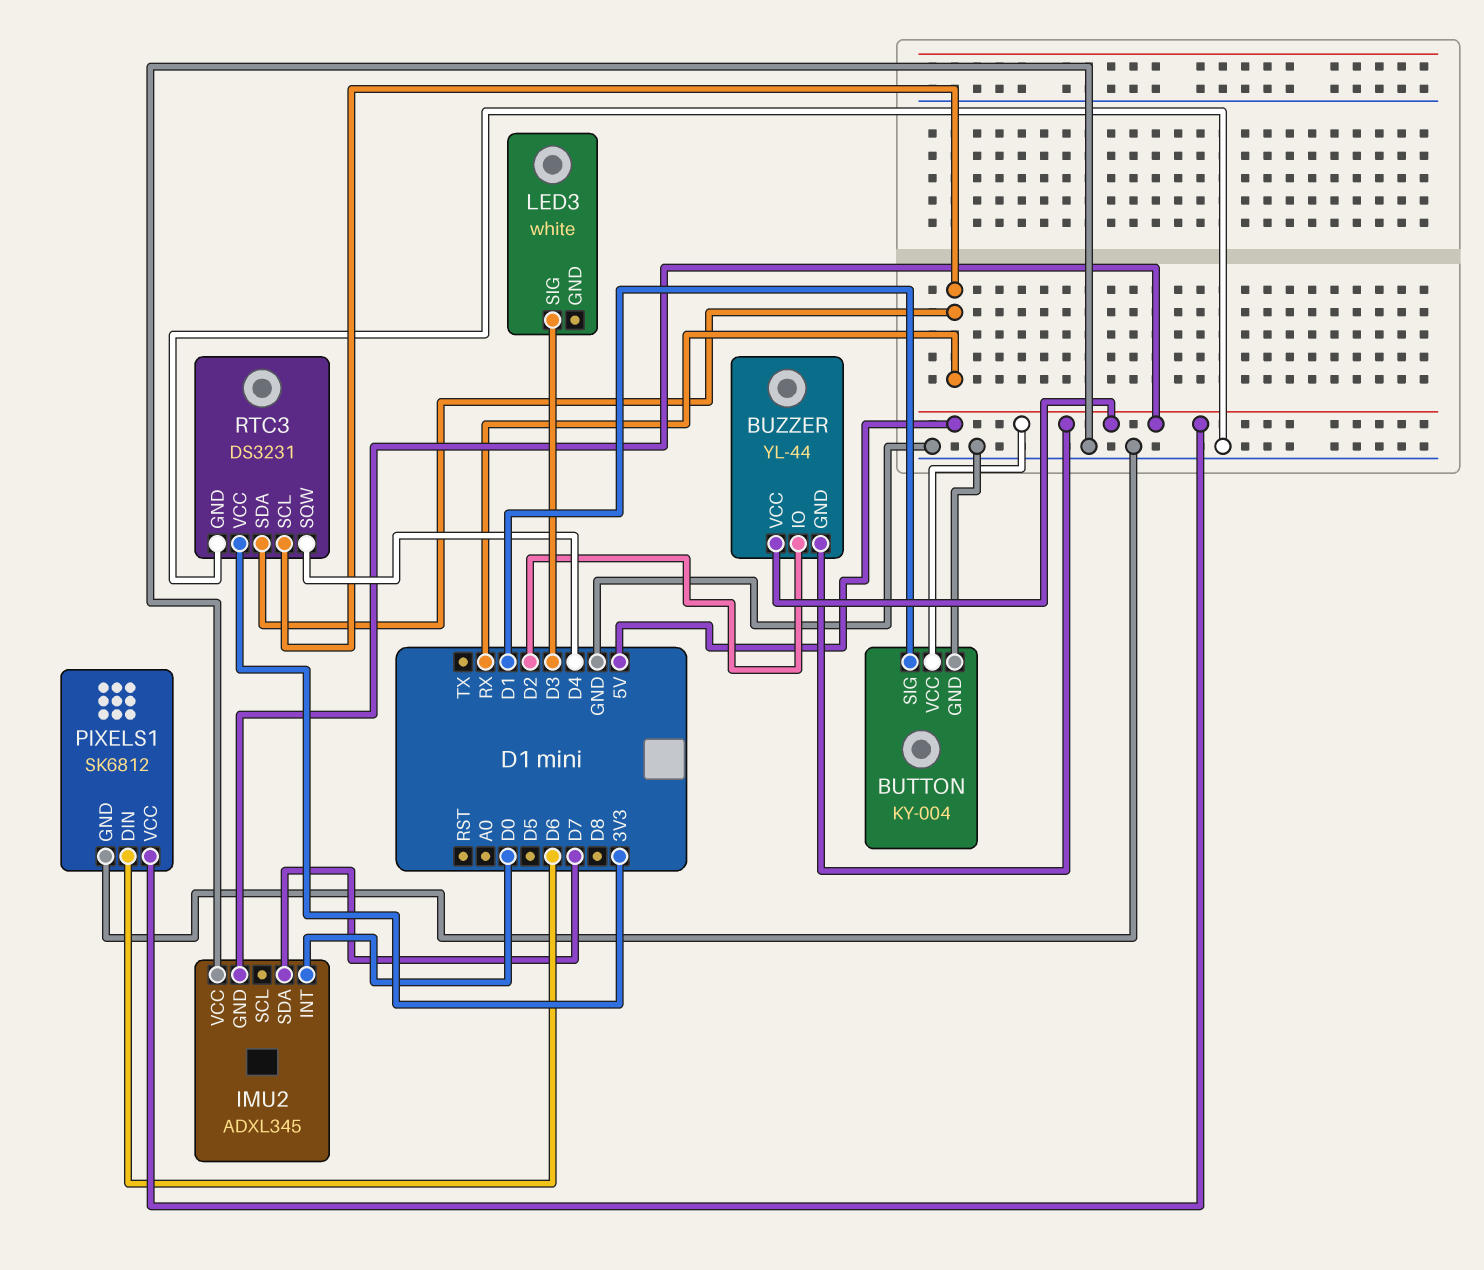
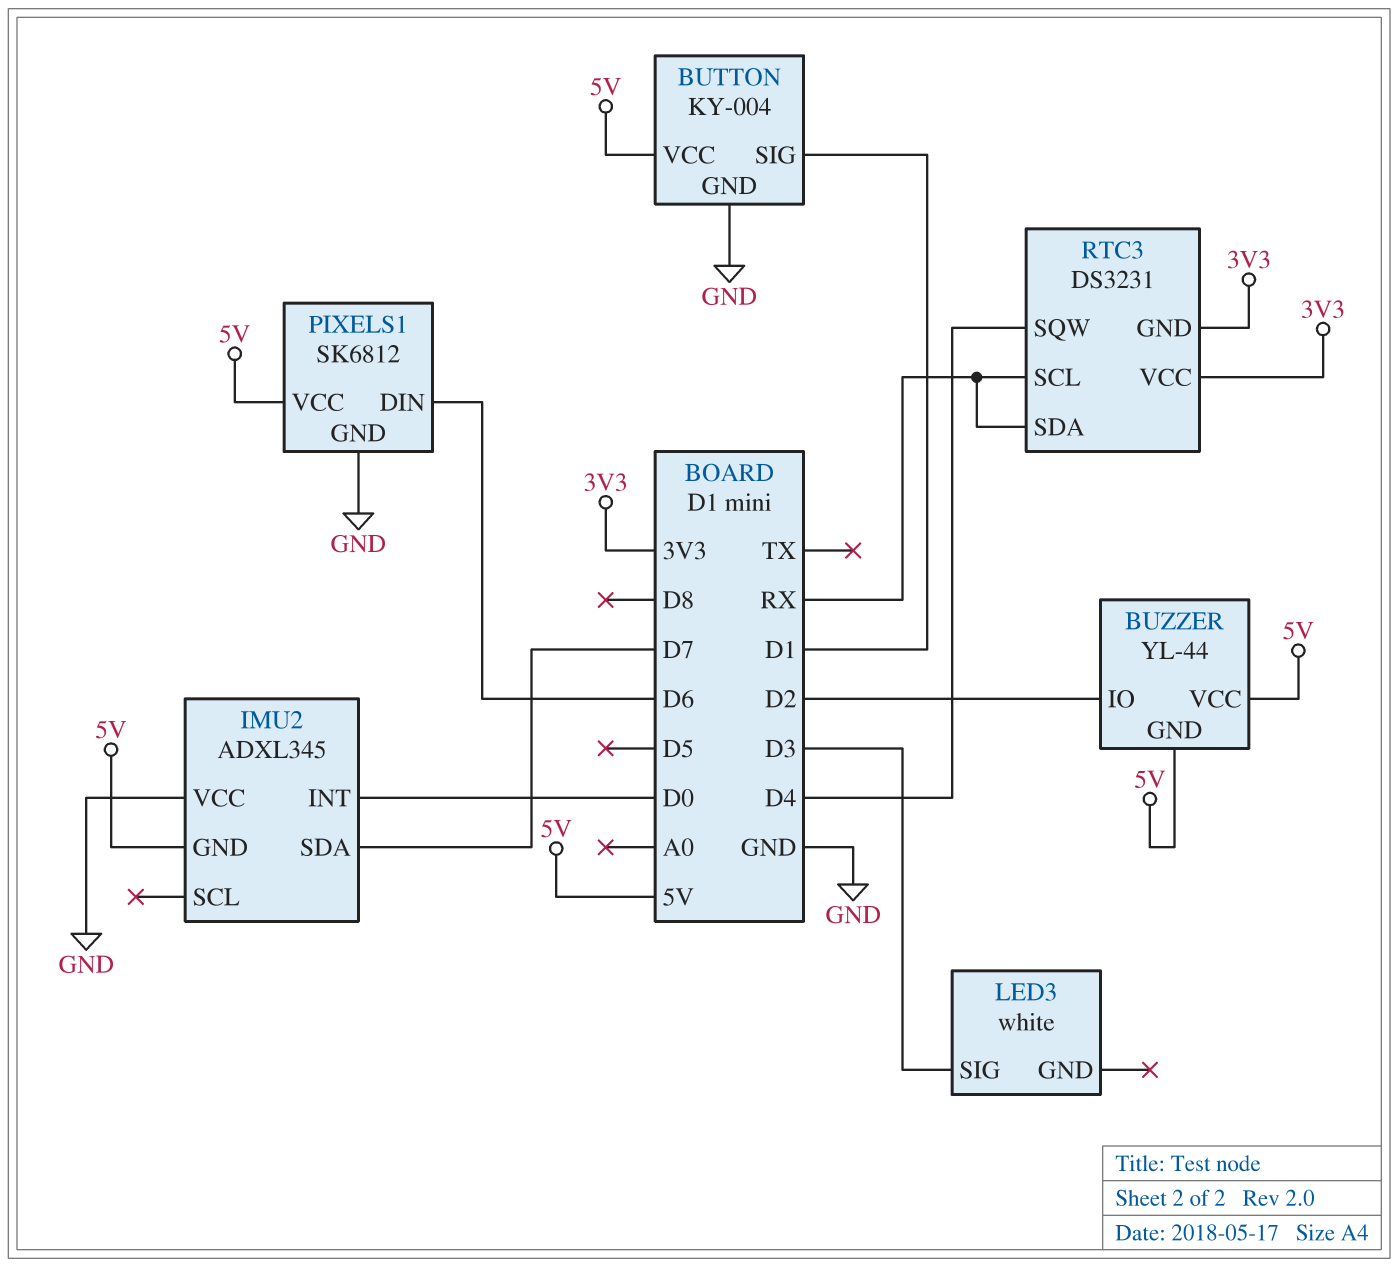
RTC3 pin GND: GND -> 3V3

